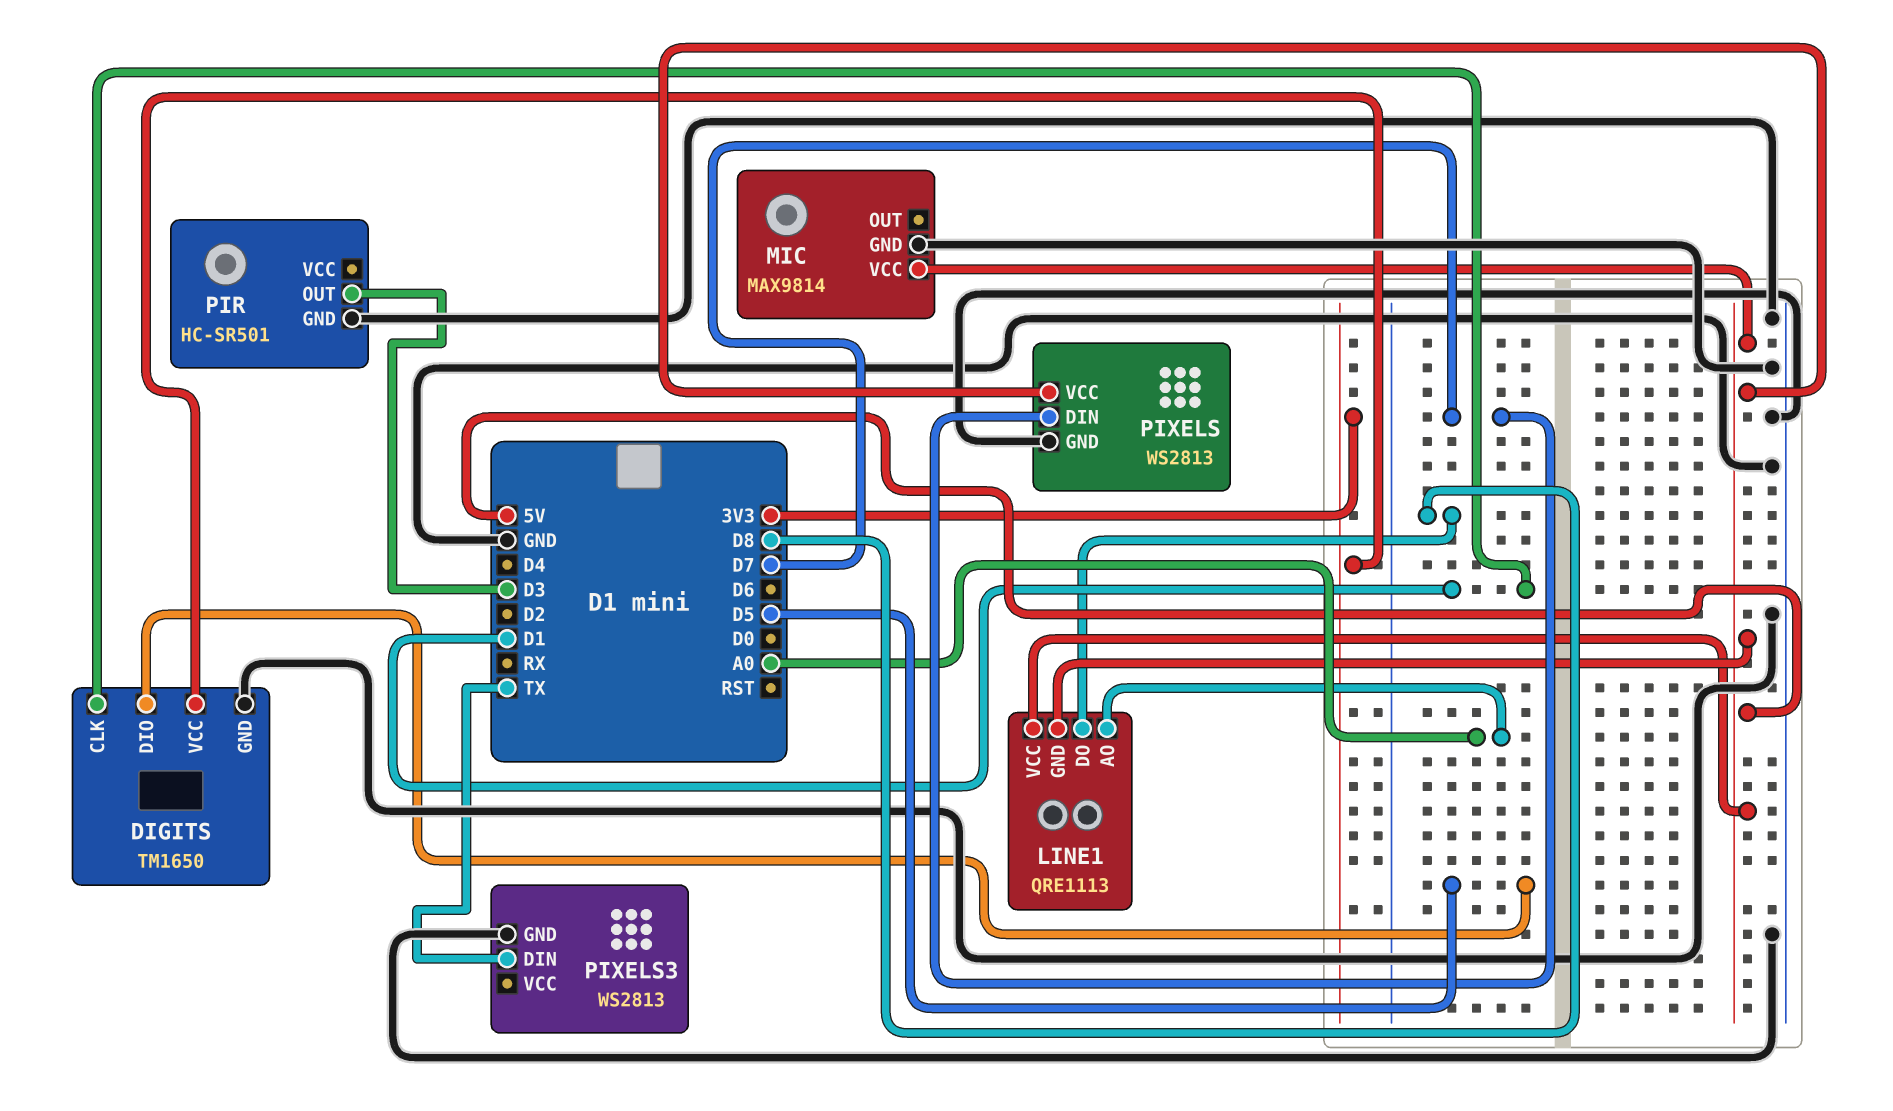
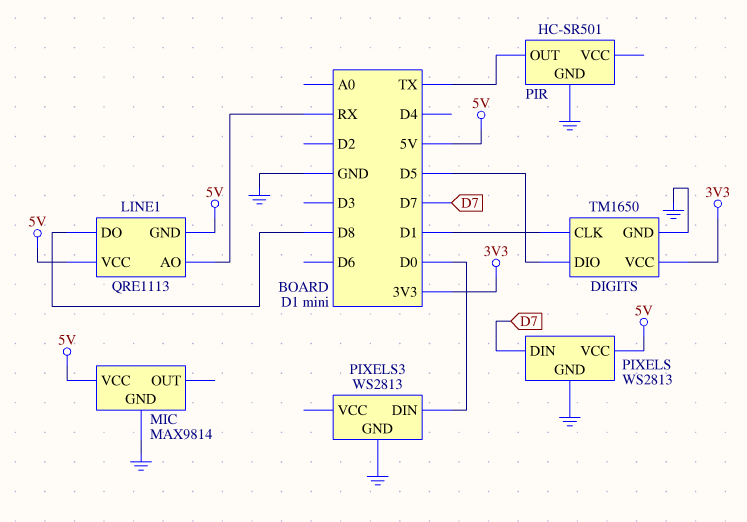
LINE1 pin AO: A0 -> RX
PIR pin OUT: D3 -> TX
PIXELS3 pin DIN: TX -> D0

